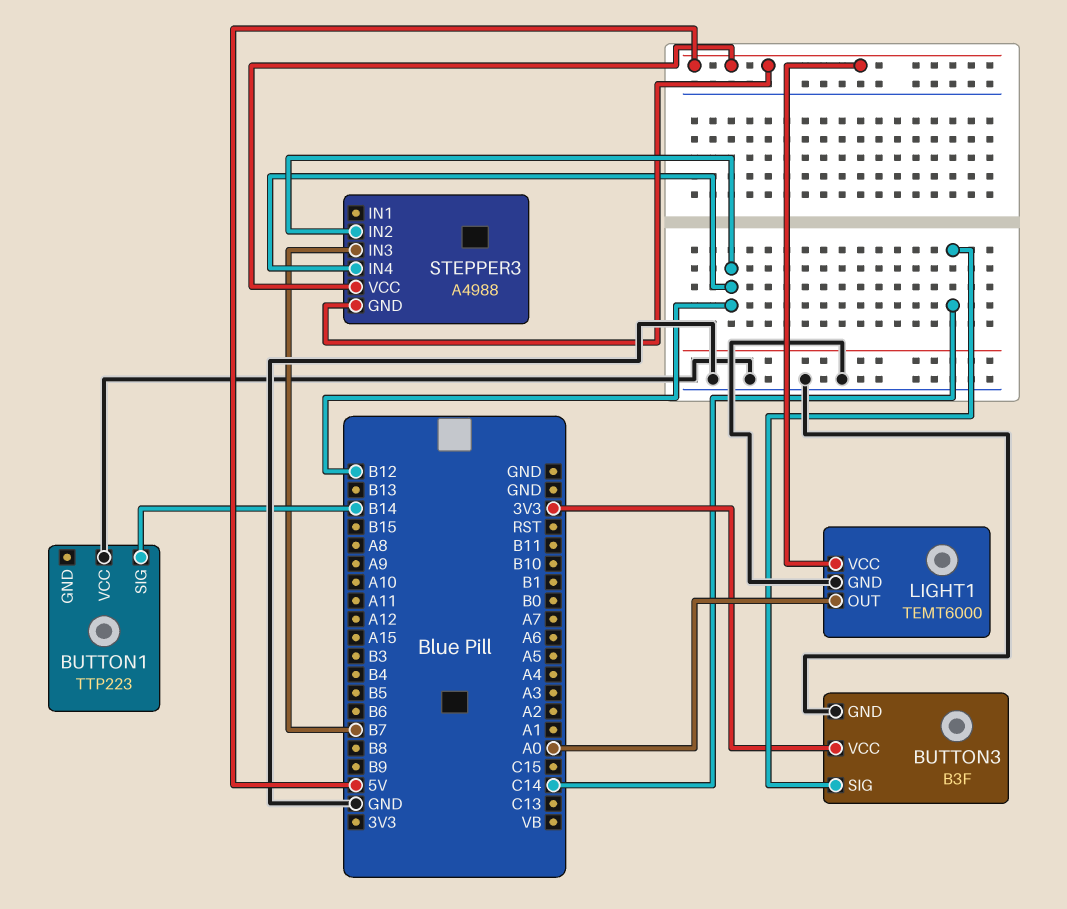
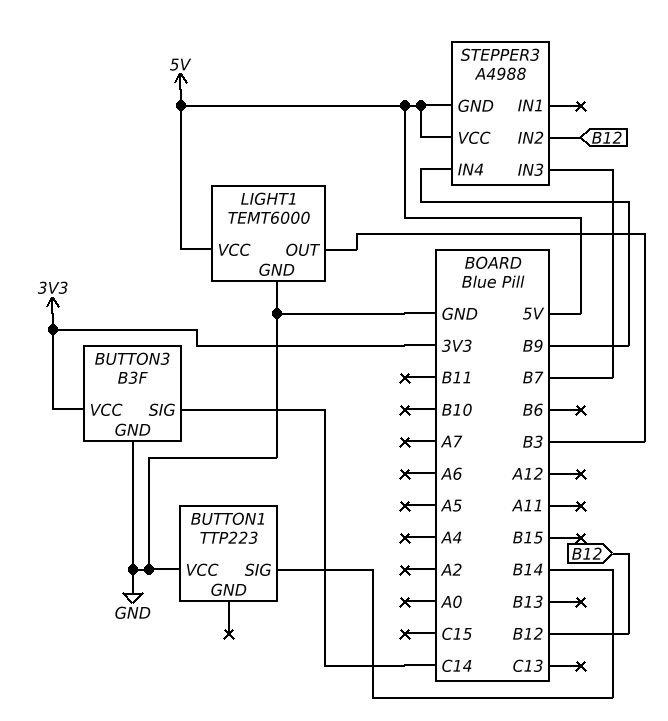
LIGHT1 pin OUT: A0 -> B3
STEPPER3 pin IN4: B12 -> B9

